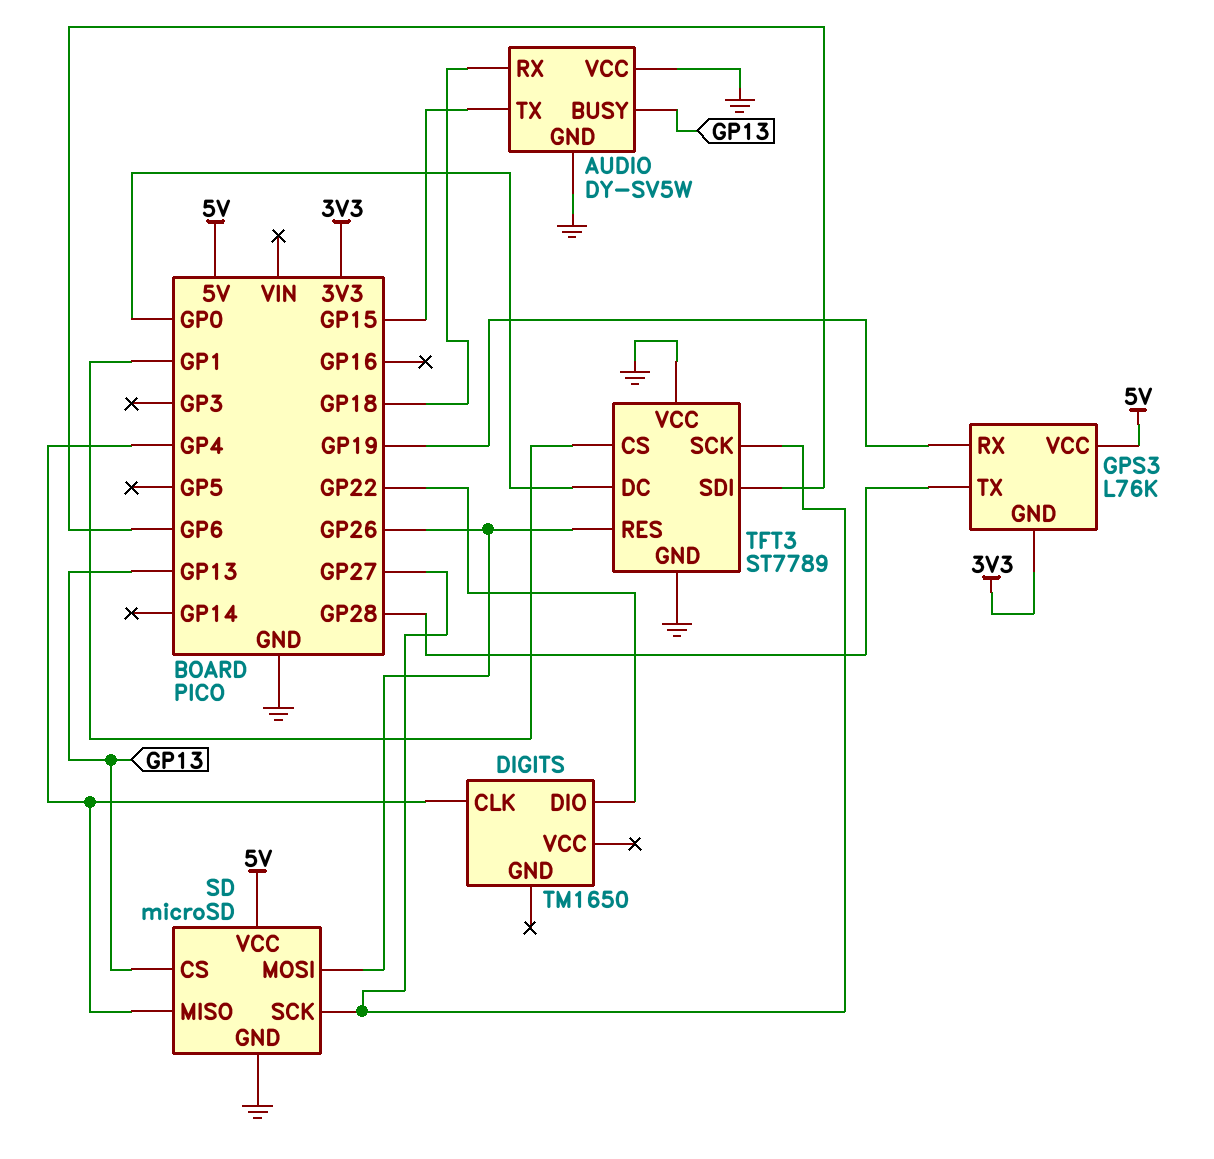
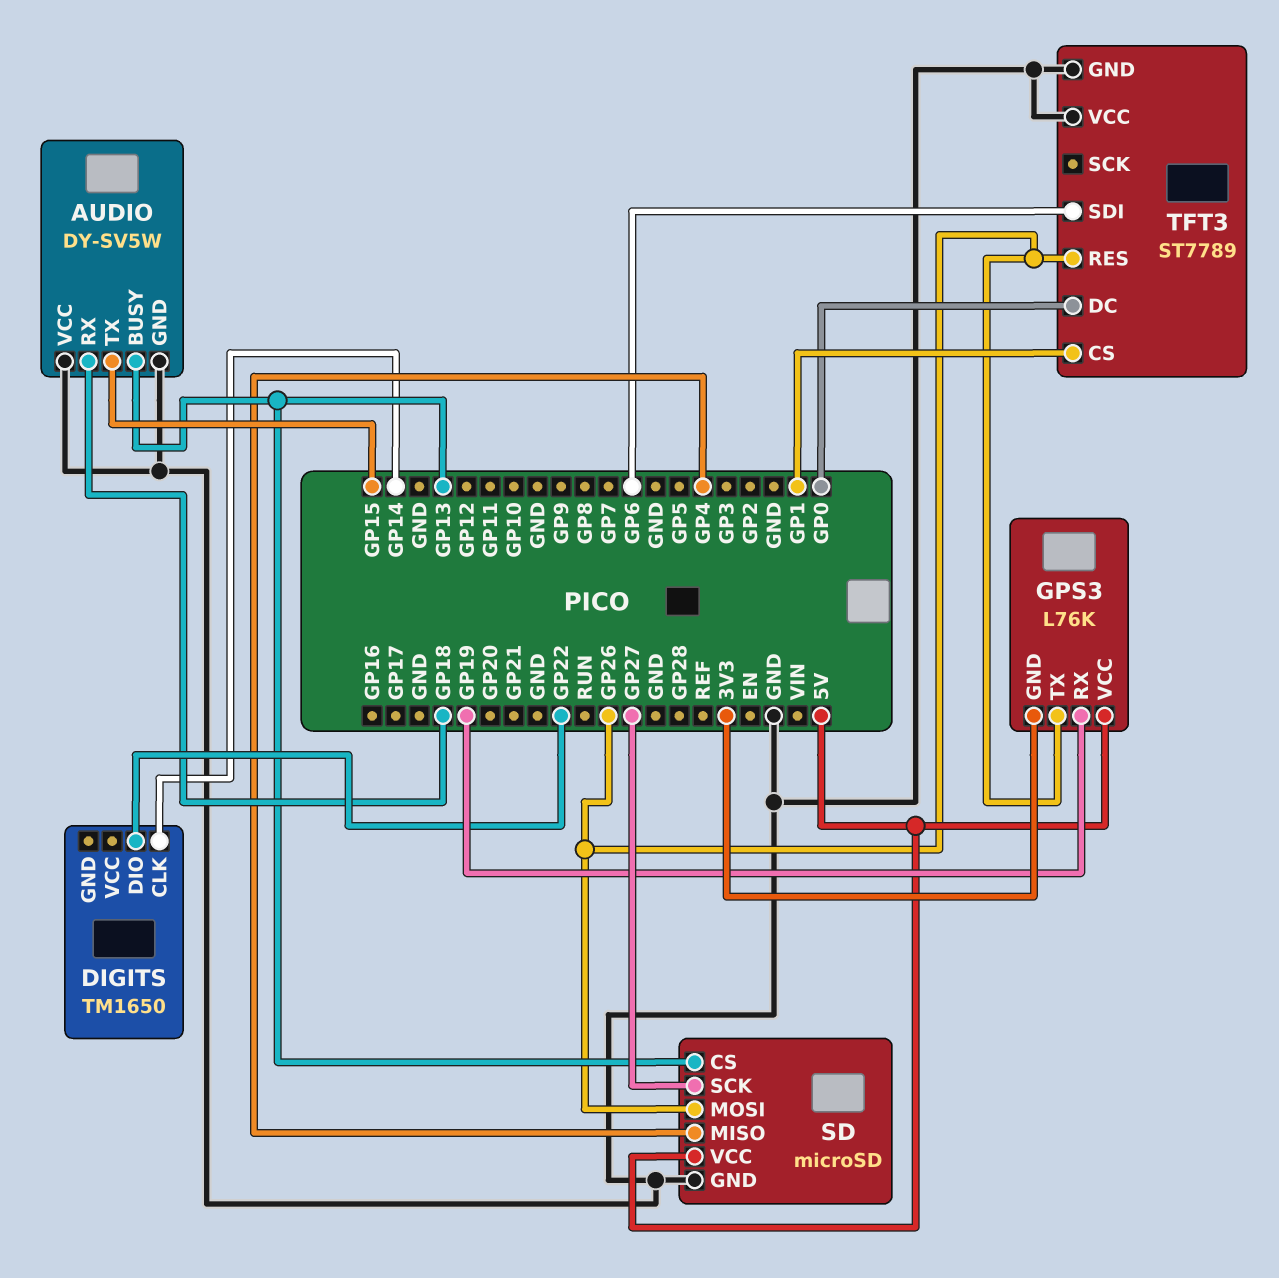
DIGITS pin CLK: GP4 -> GP14
GPS3 pin TX: GP28 -> GP26
TFT3 pin SCK: GP27 -> none

